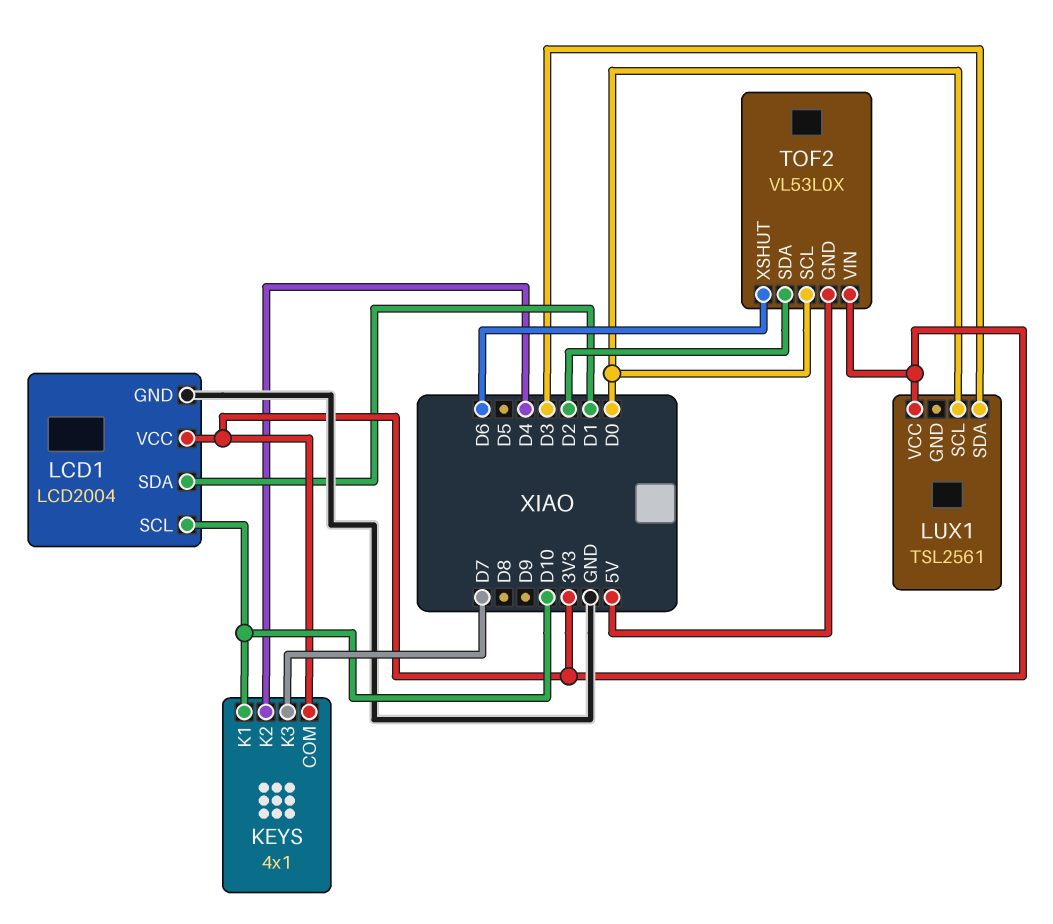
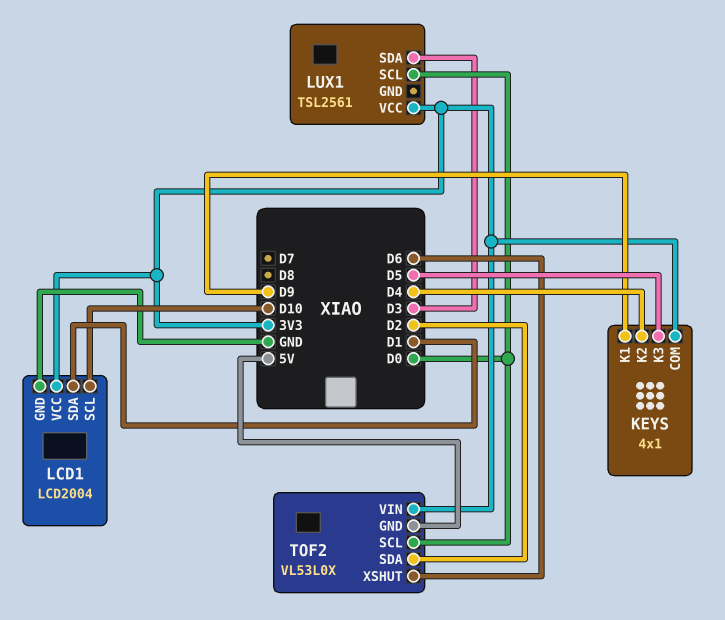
KEYS pin K1: D10 -> D9
KEYS pin K3: D7 -> D5

